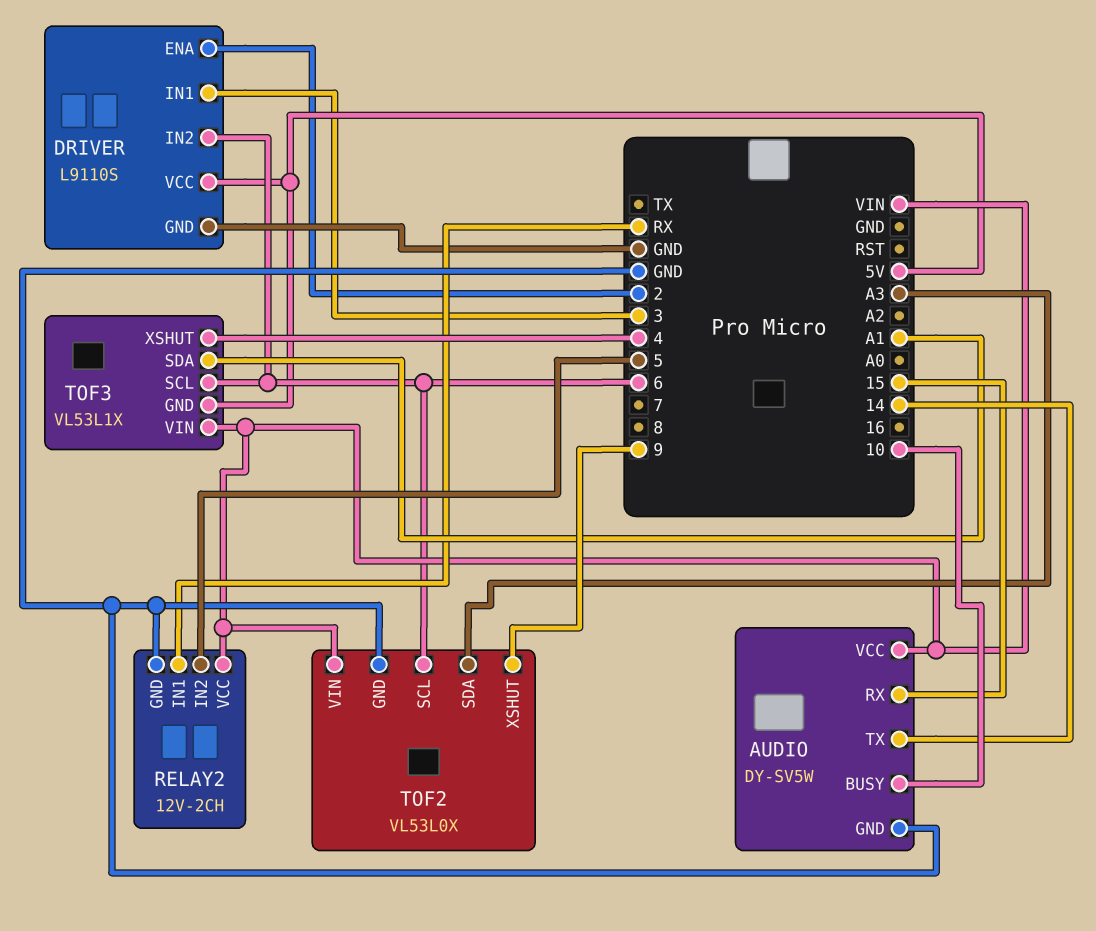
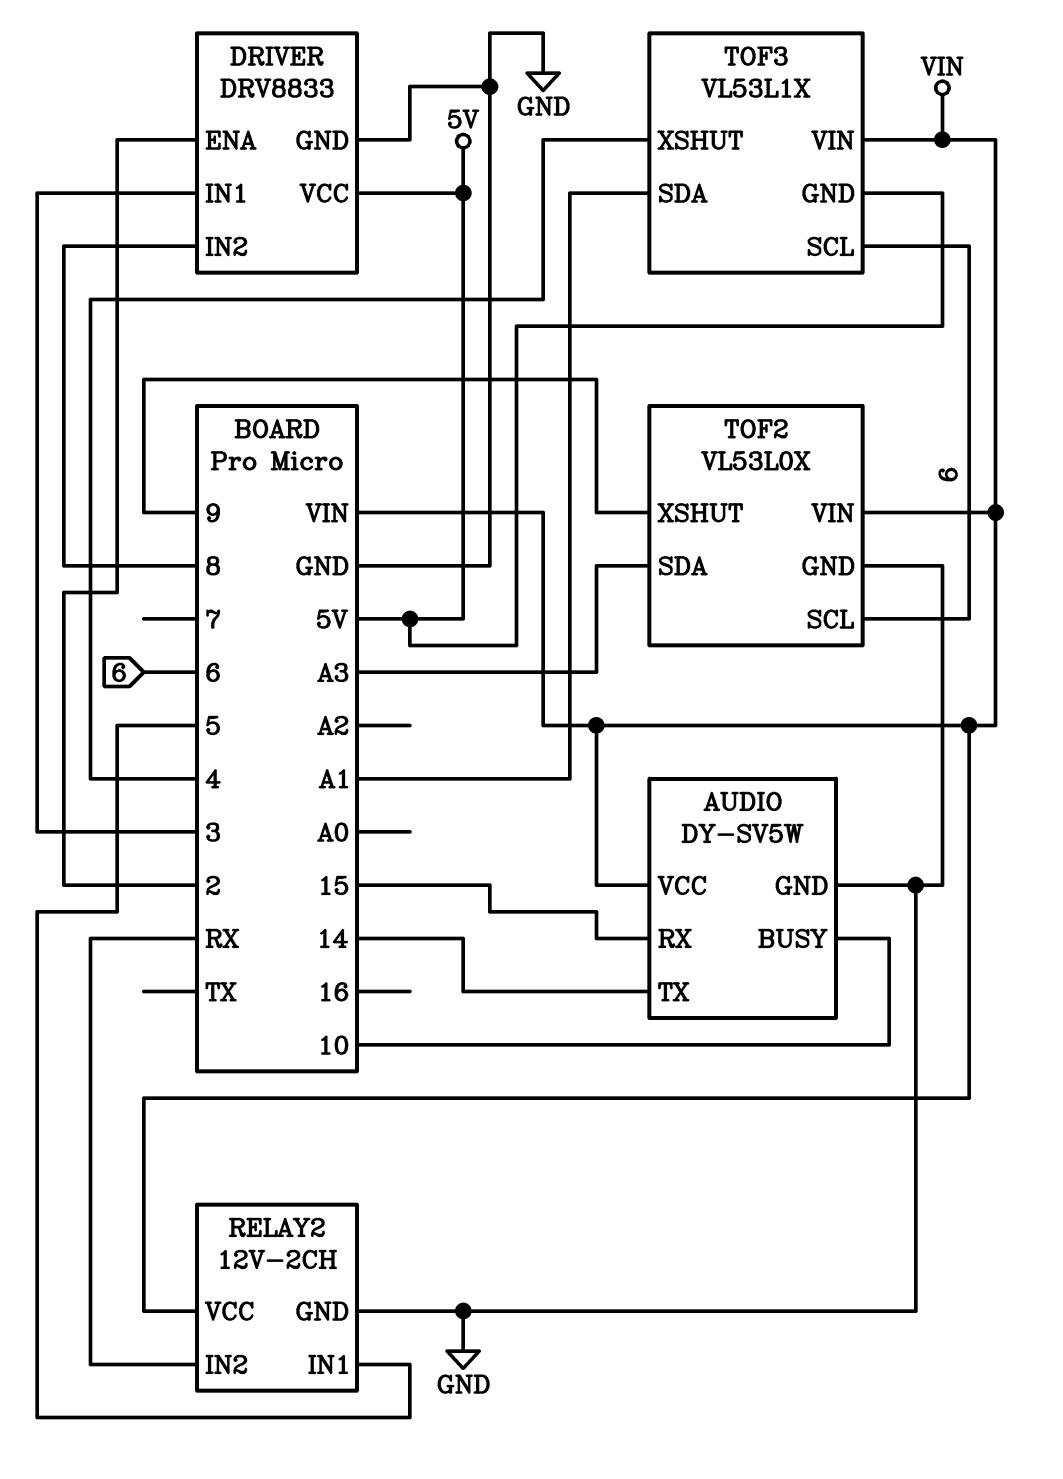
DRIVER: L9110S -> DRV8833
DRIVER pin IN2: 6 -> 8
RELAY2 pin IN1: RX -> 5
RELAY2 pin IN2: 5 -> RX

